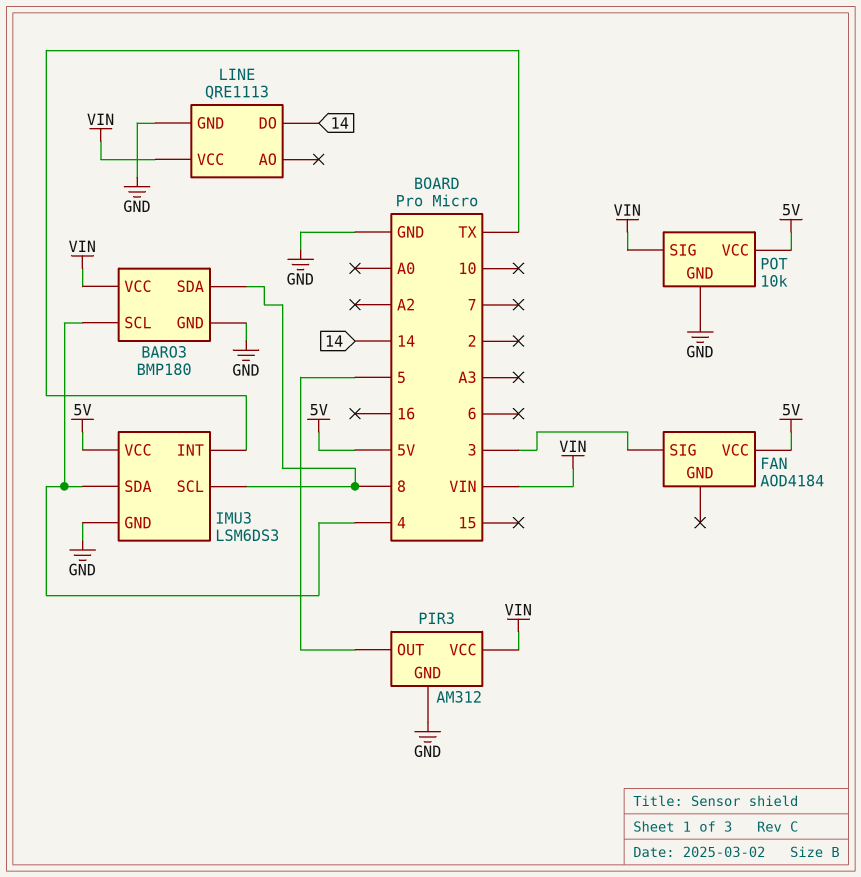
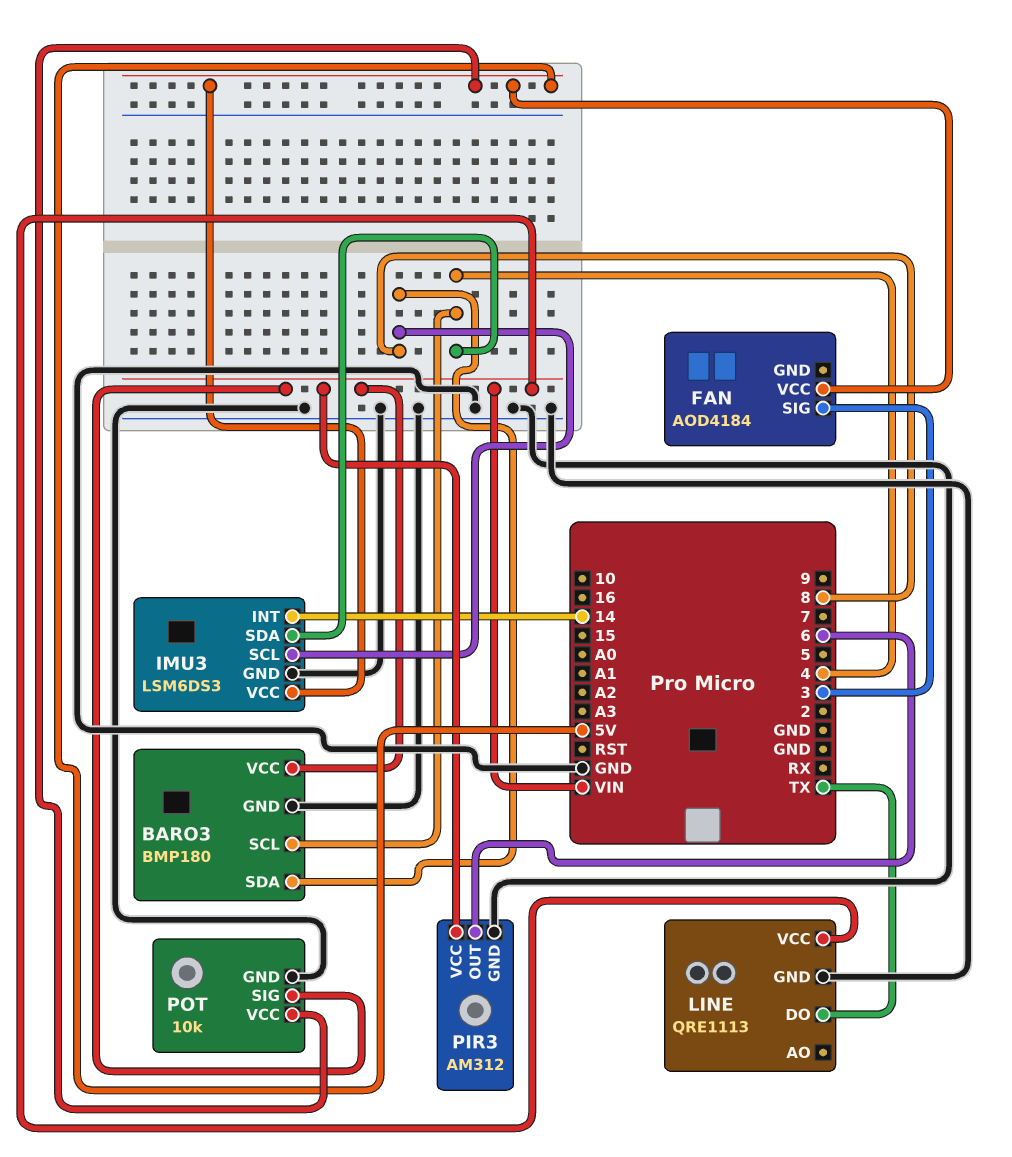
IMU3 pin INT: TX -> 14
LINE pin DO: 14 -> TX
PIR3 pin OUT: 5 -> 6

